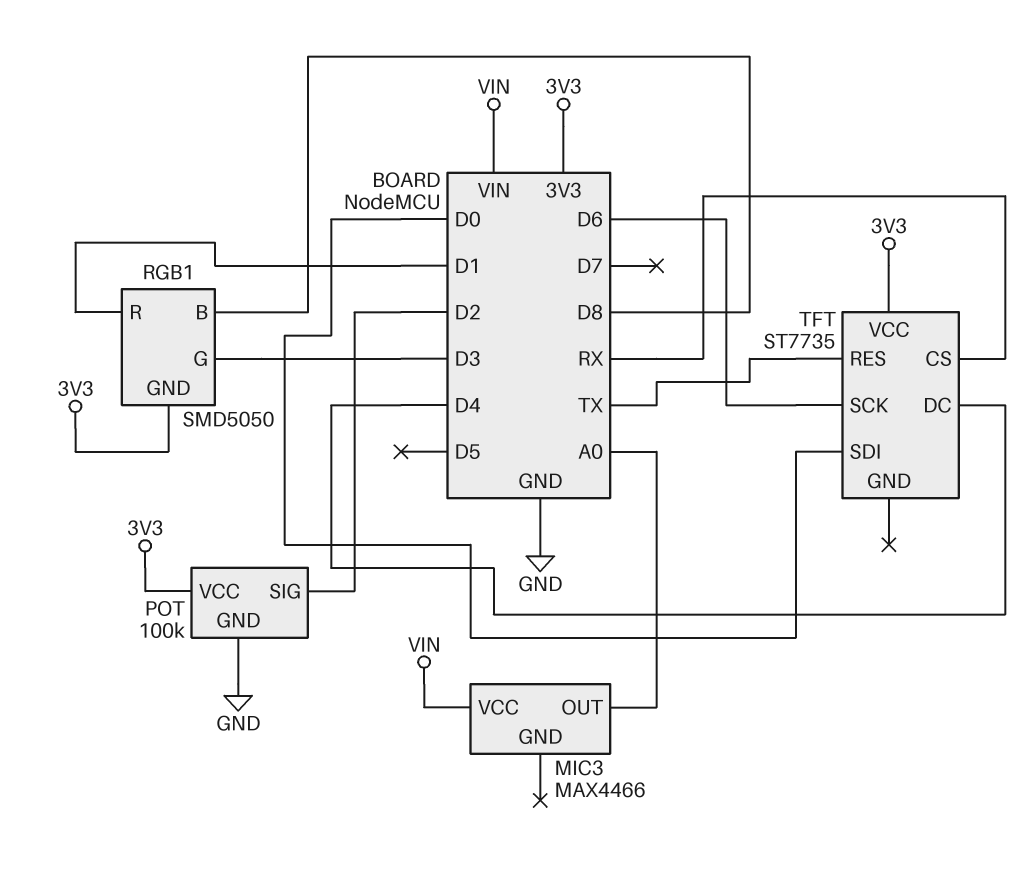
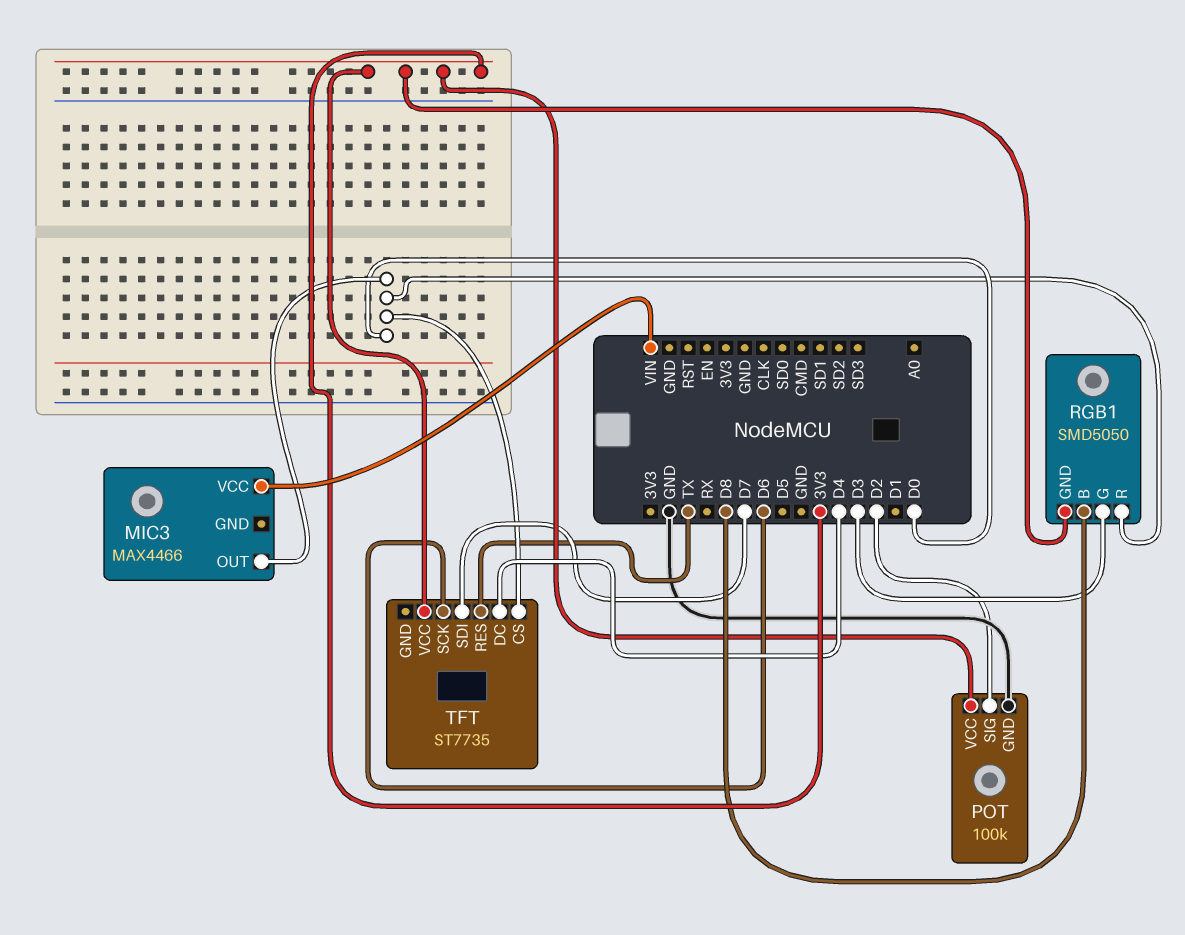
MIC3 pin OUT: A0 -> D0
RGB1 pin R: D1 -> D0
TFT pin CS: RX -> D0
TFT pin SDI: D0 -> D7

